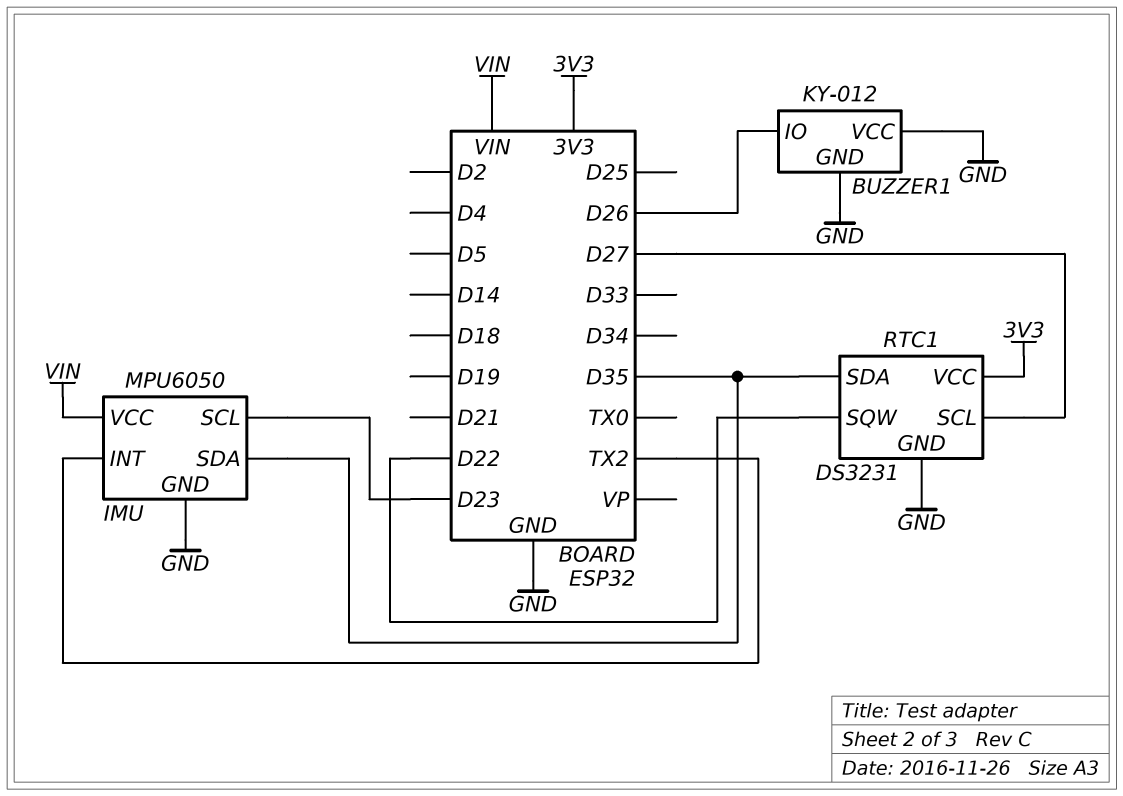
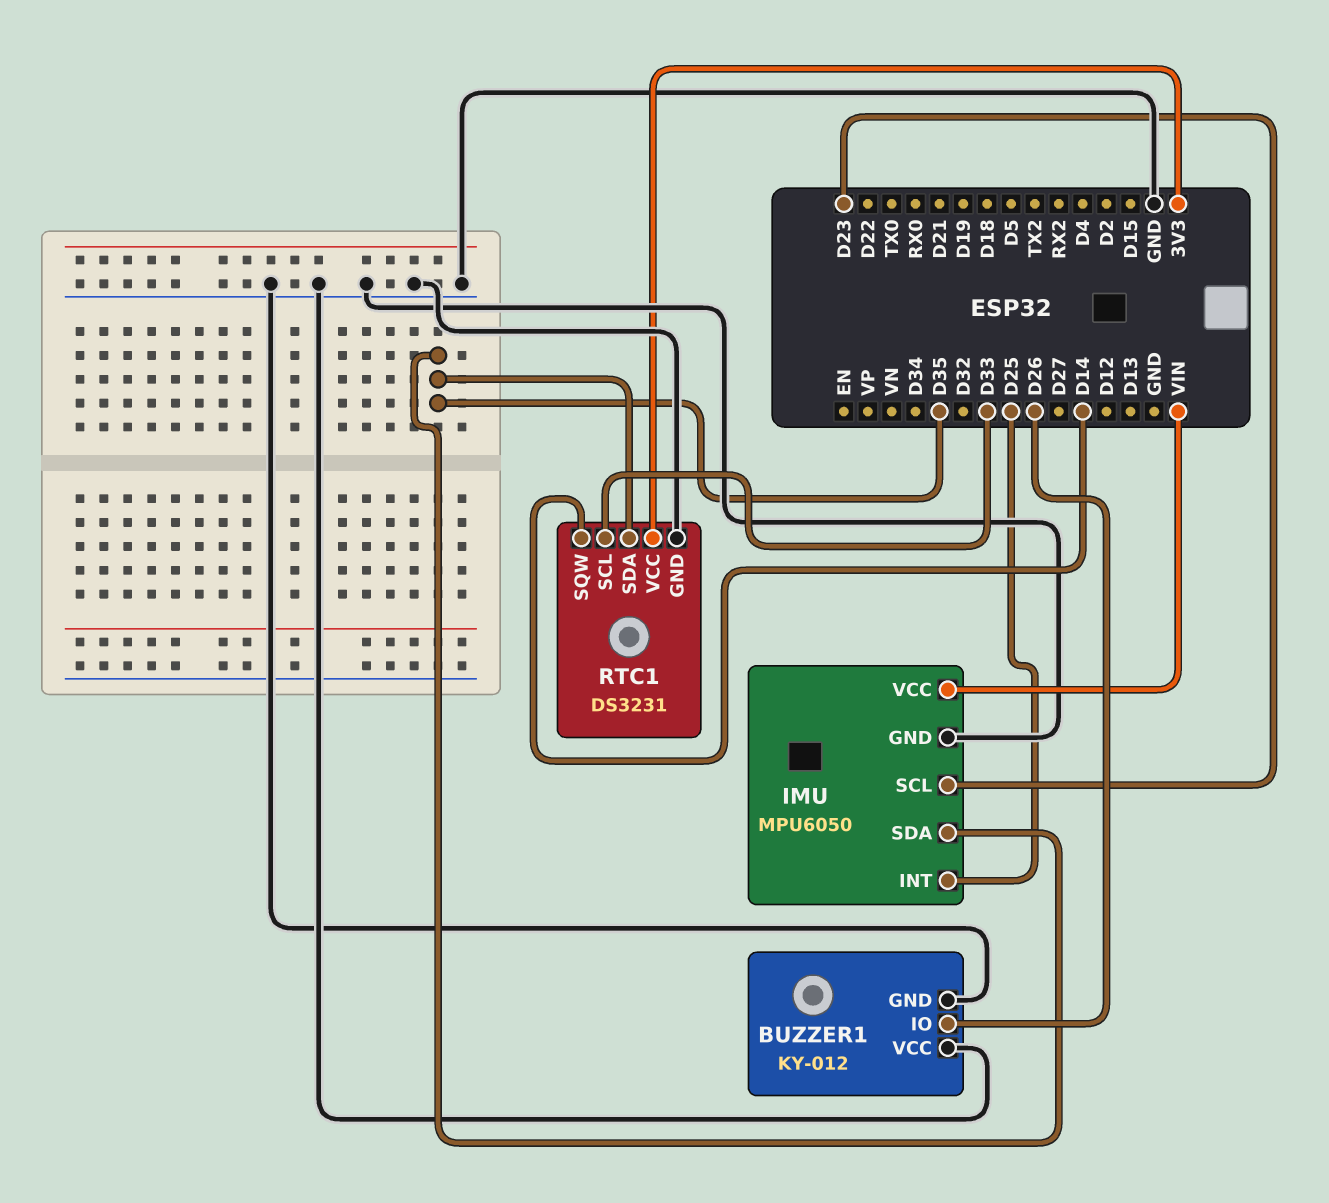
IMU pin INT: TX2 -> D25
RTC1 pin SCL: D27 -> D33
RTC1 pin SQW: D22 -> D14

